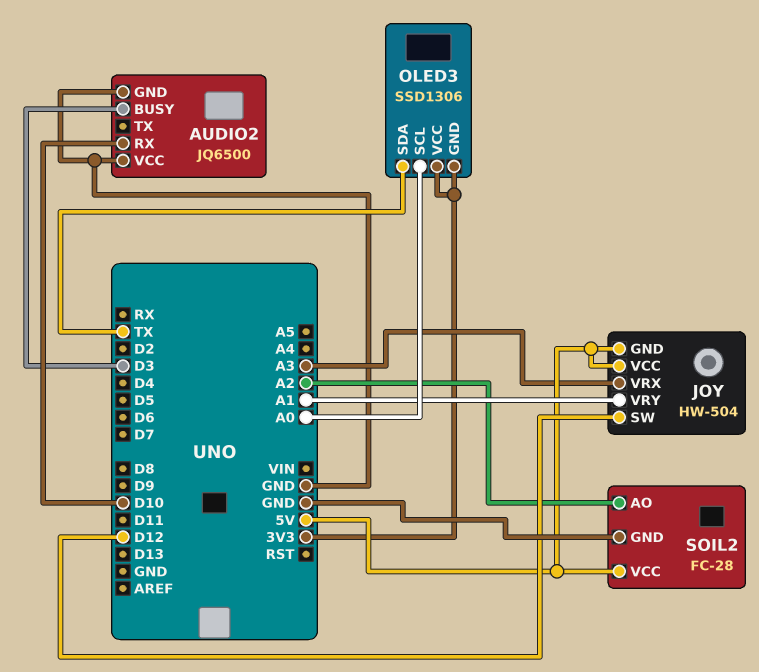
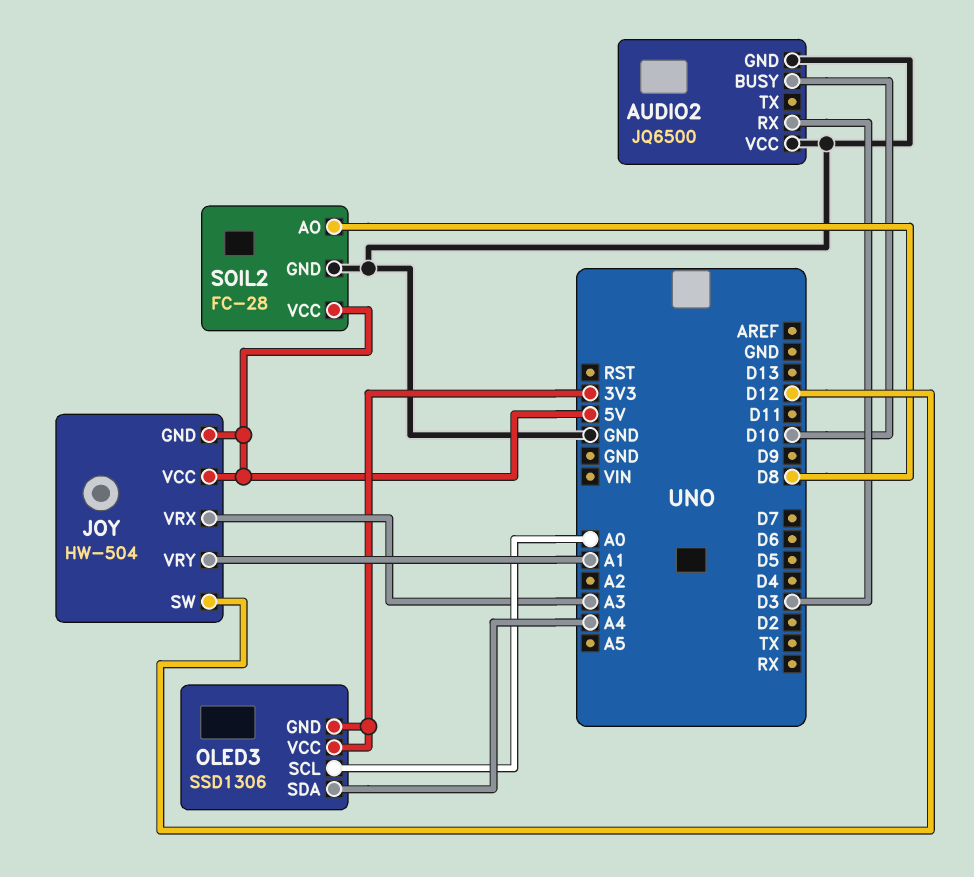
AUDIO2 pin BUSY: D3 -> D10
AUDIO2 pin RX: D10 -> D3
OLED3 pin SDA: TX -> A4
SOIL2 pin AO: A2 -> D8

